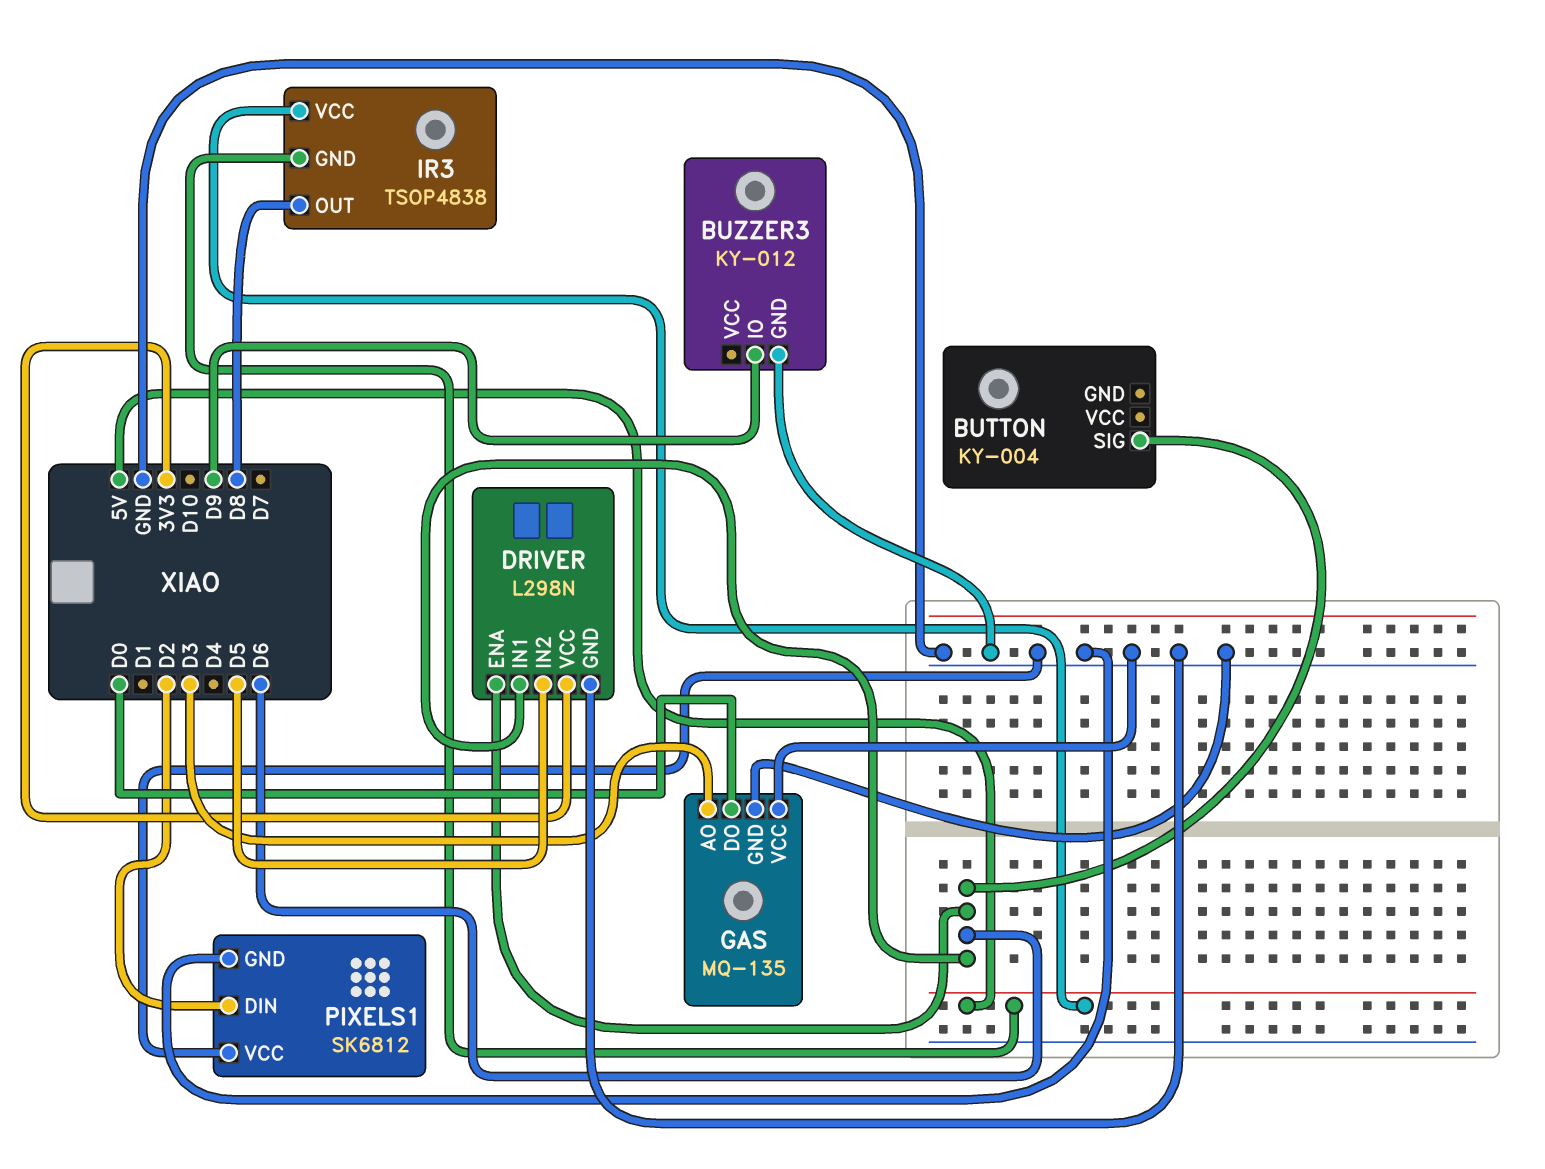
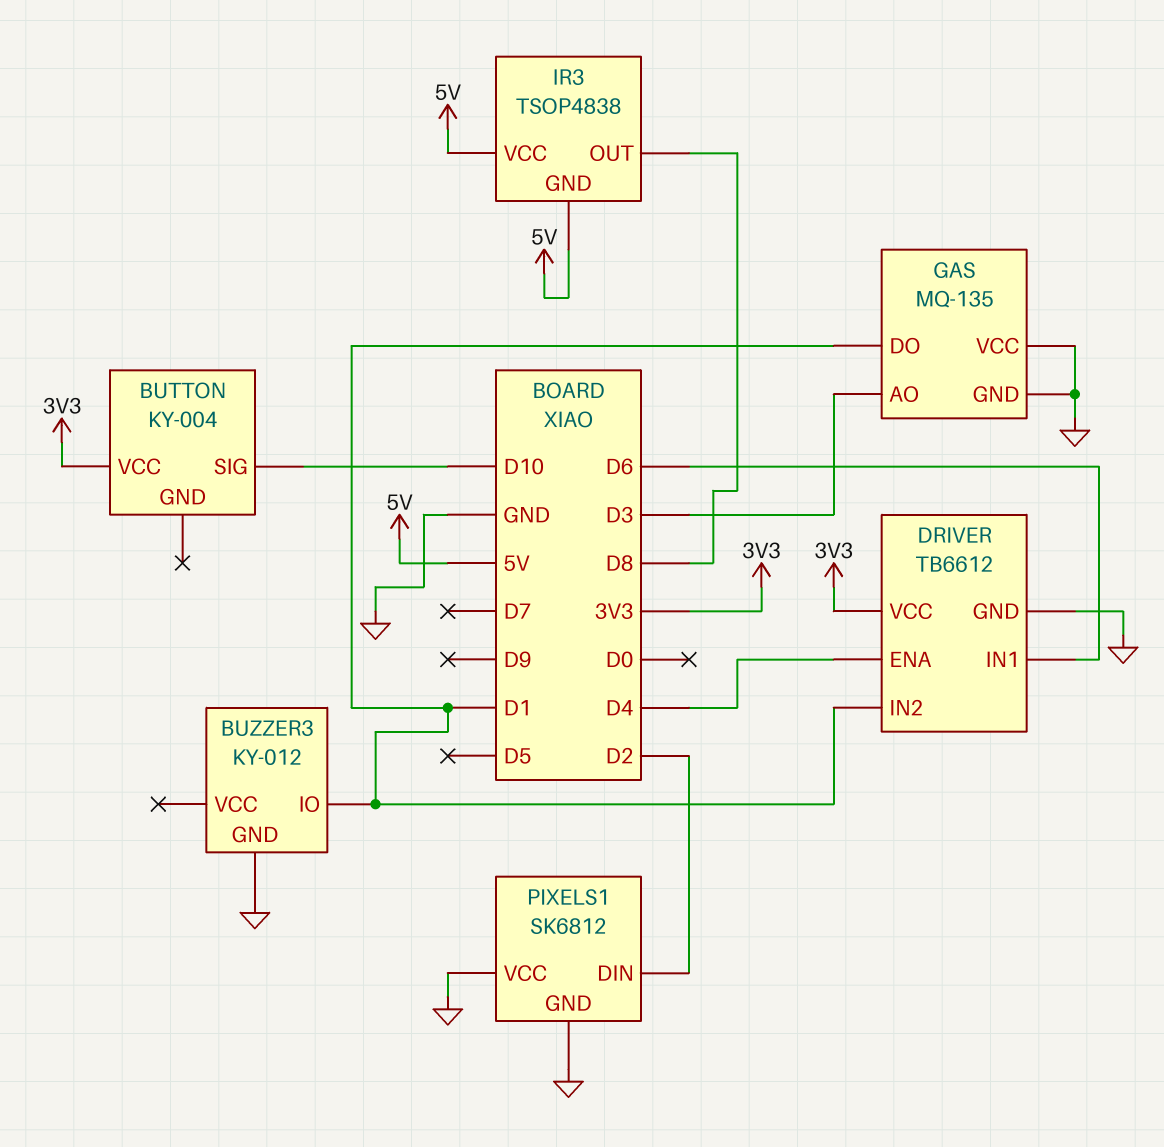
BUTTON pin SIG: D6 -> D10
BUTTON pin VCC: none -> 3V3
BUZZER3 pin IO: D9 -> D1
DRIVER: L298N -> TB6612
DRIVER pin ENA: D6 -> D4
DRIVER pin IN2: D5 -> D1
GAS pin DO: D0 -> D1

